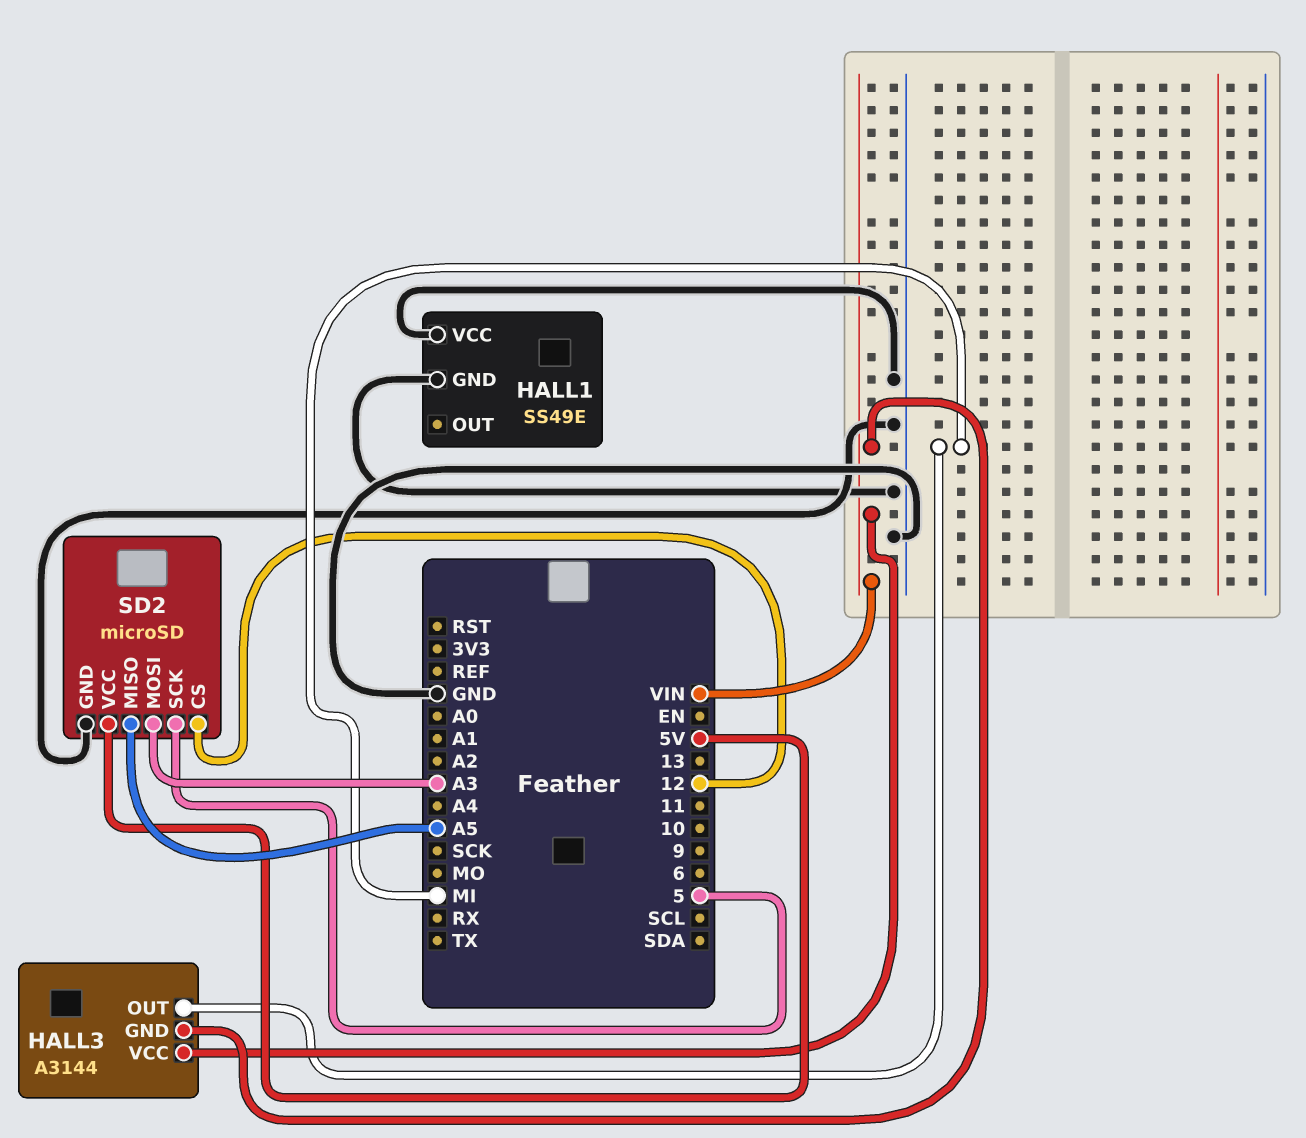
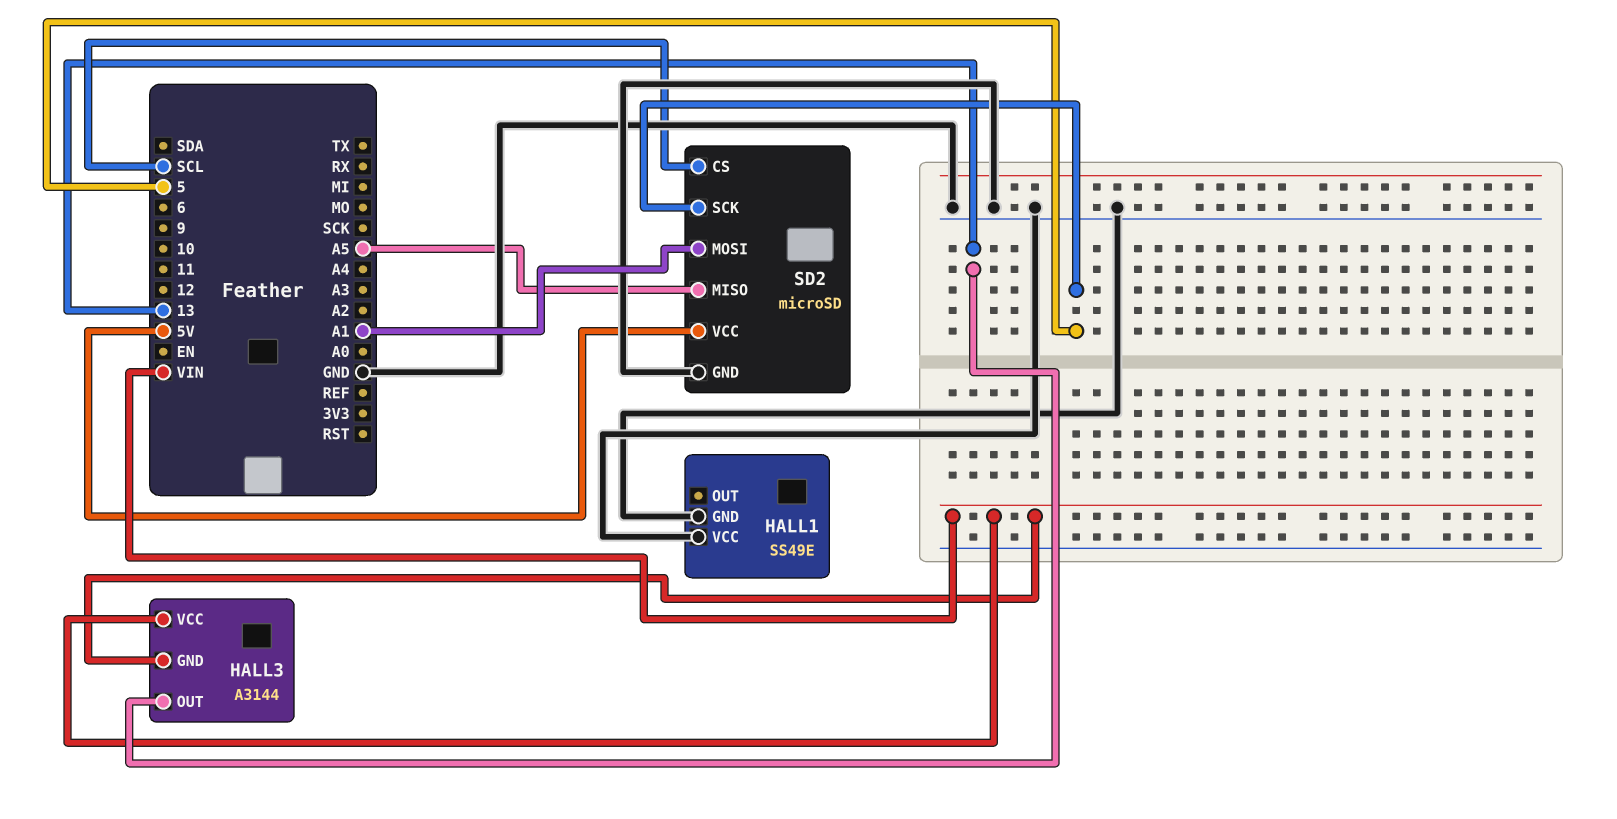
HALL3 pin OUT: MI -> 13
SD2 pin CS: 12 -> SCL
SD2 pin MOSI: A3 -> A1

